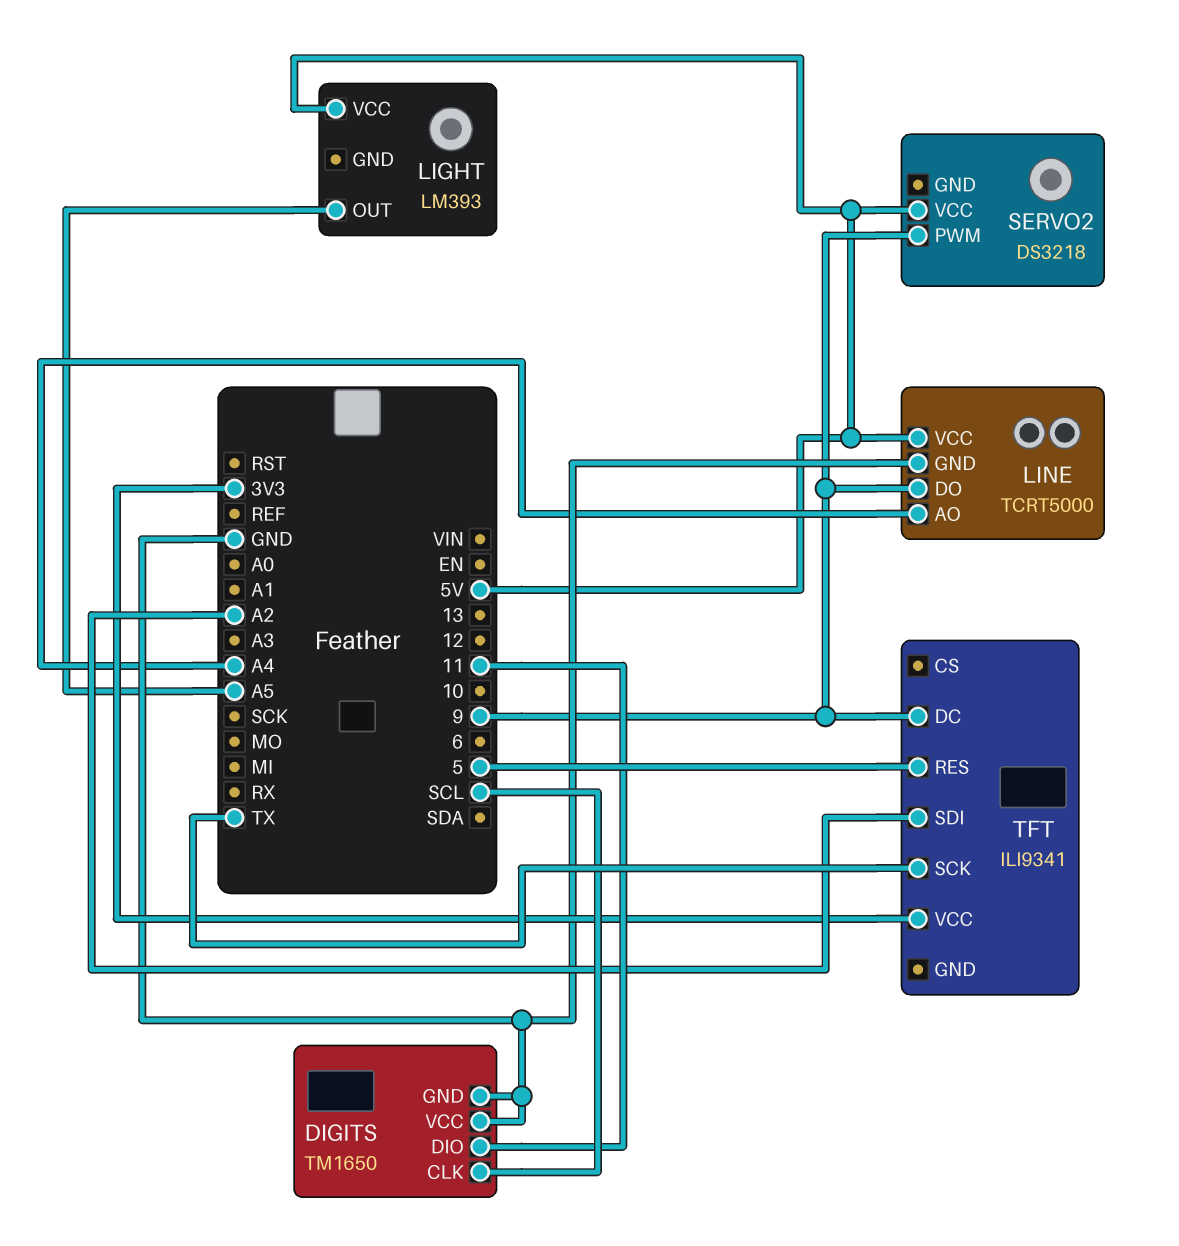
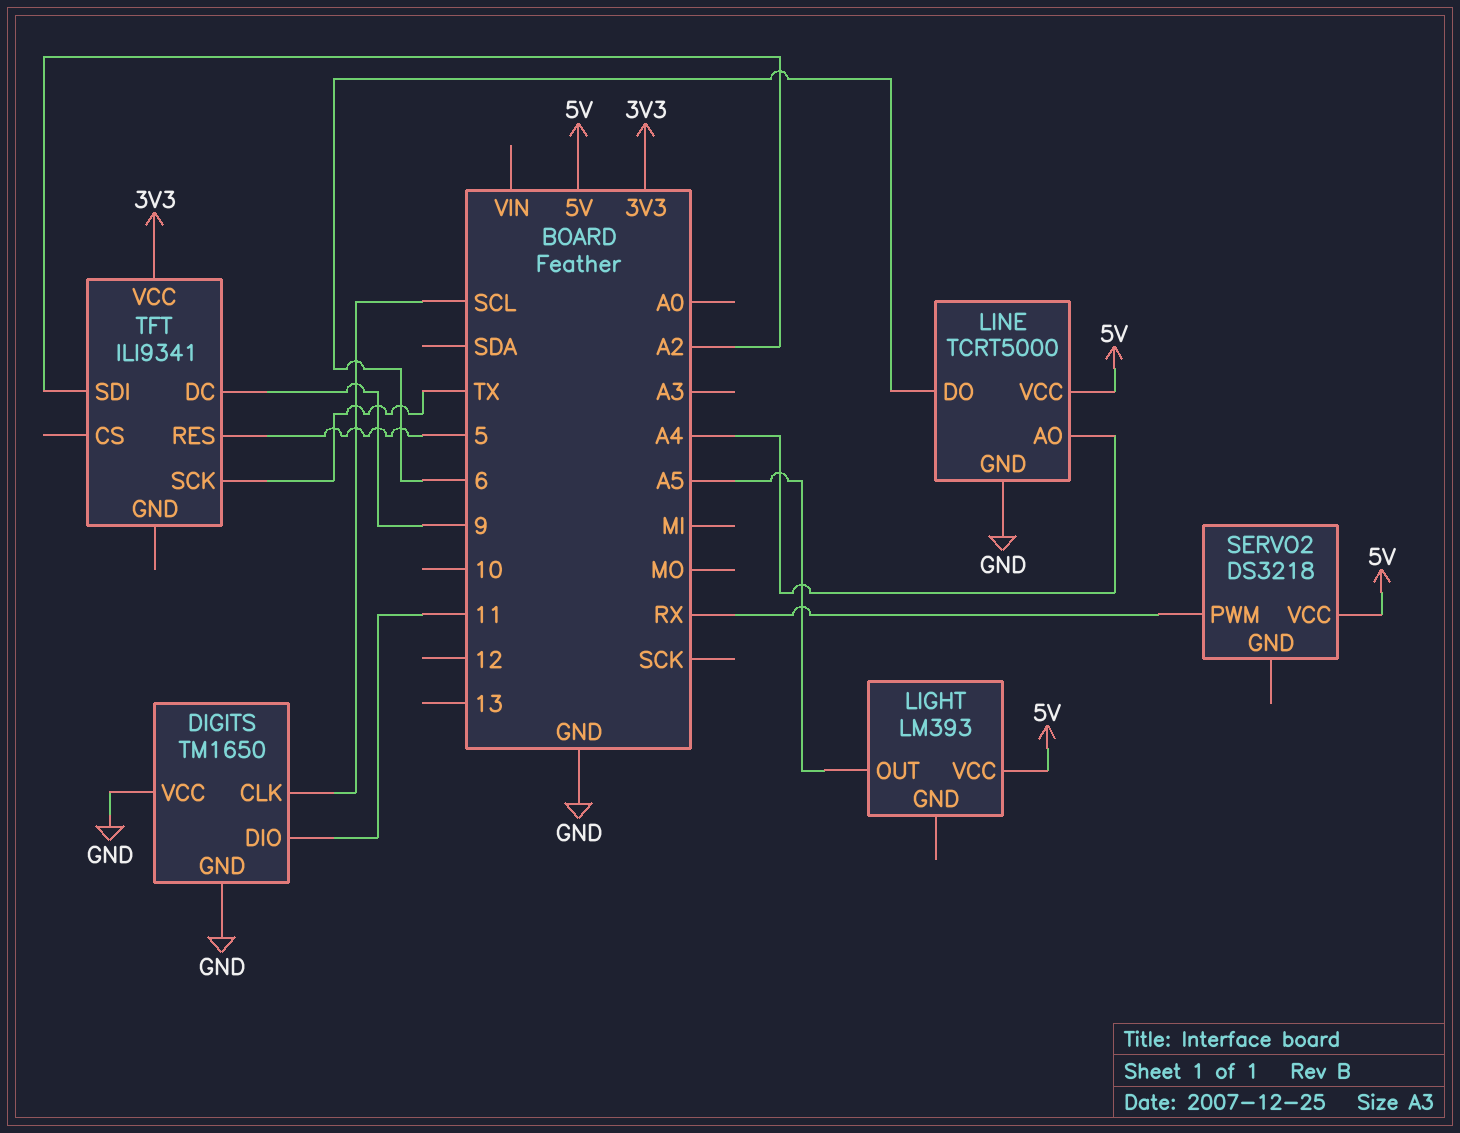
LINE pin DO: 9 -> 6
SERVO2 pin PWM: 9 -> RX

